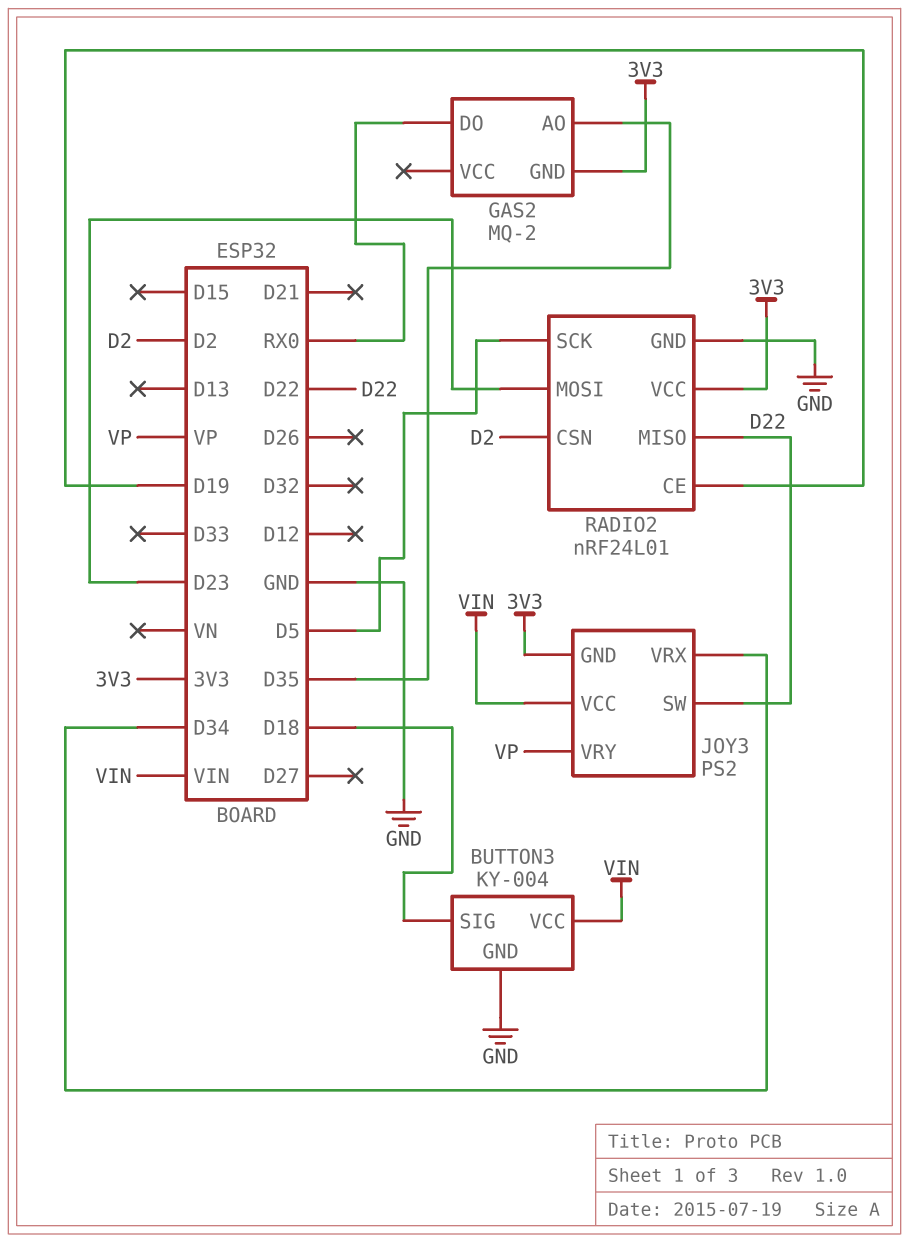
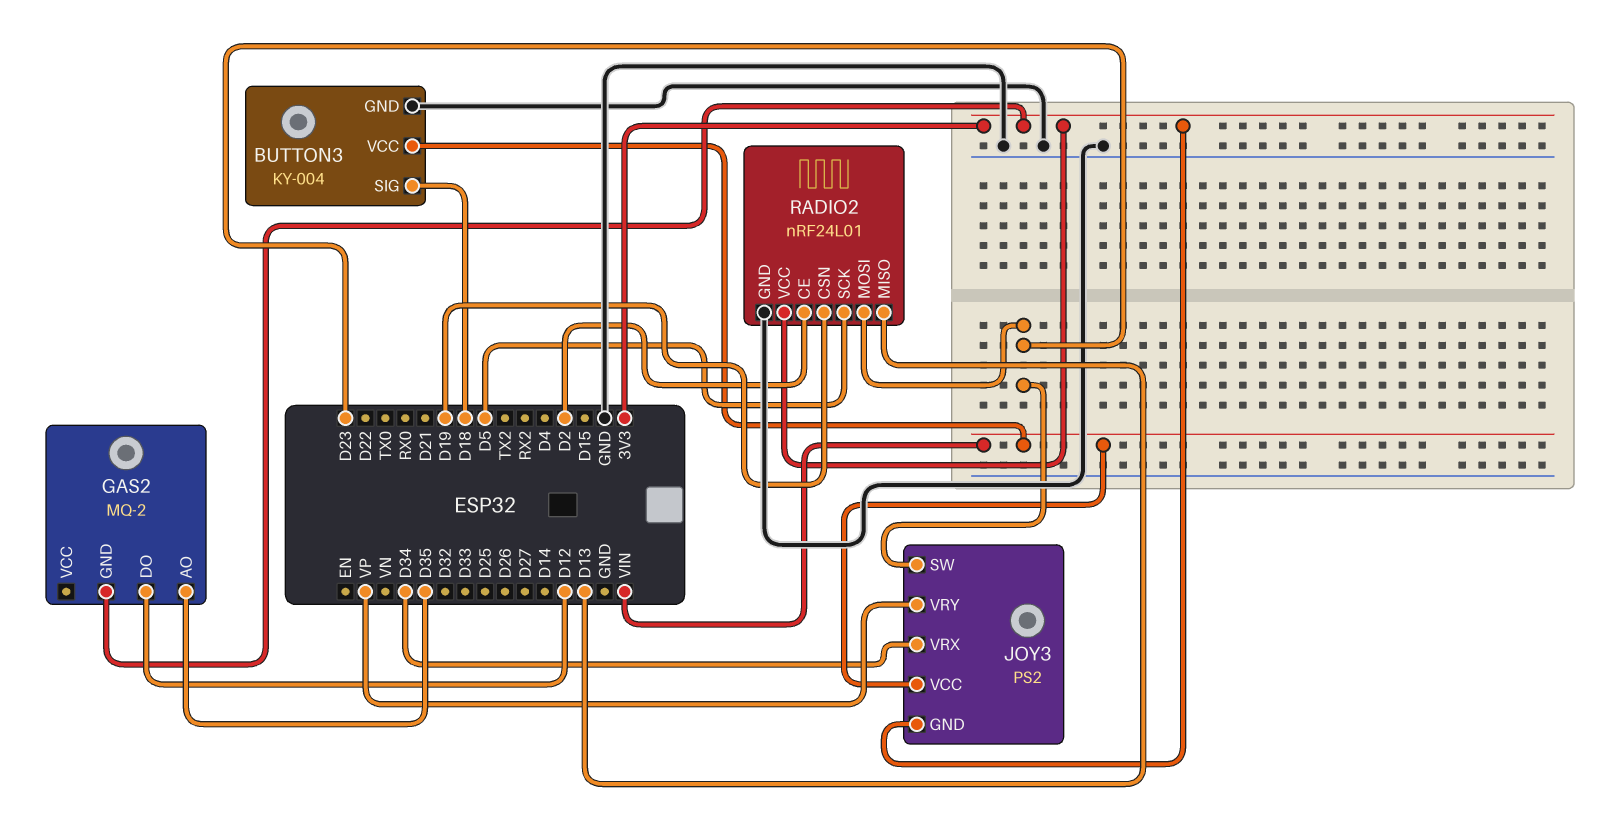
GAS2 pin DO: RX0 -> D12
JOY3 pin SW: D22 -> D23
RADIO2 pin CE: D19 -> D2
RADIO2 pin CSN: D2 -> D19
RADIO2 pin MISO: D22 -> D13

